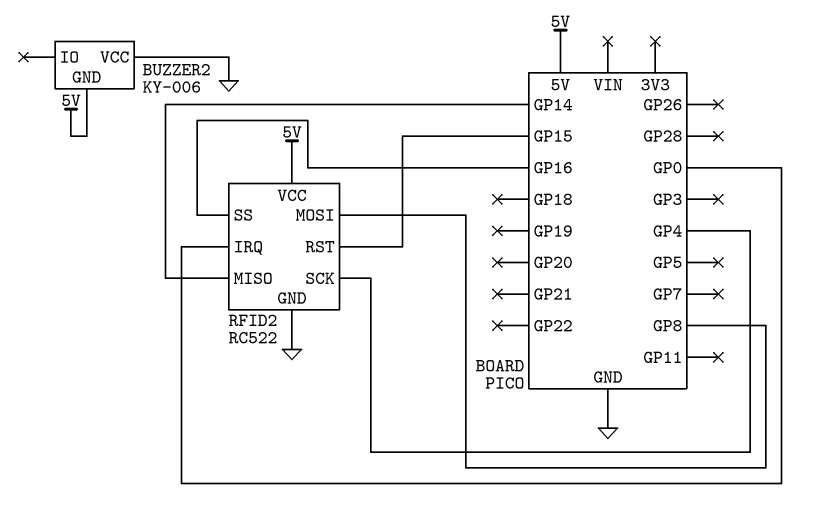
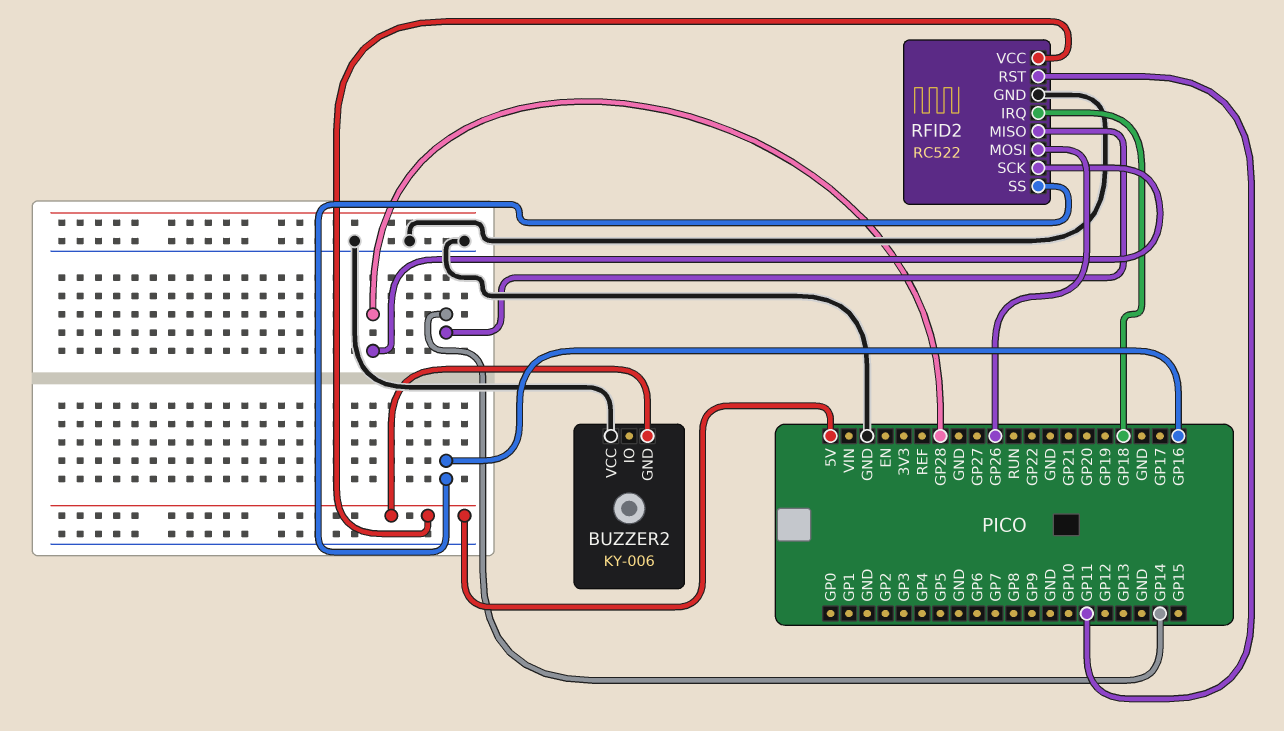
RFID2 pin IRQ: GP0 -> GP18
RFID2 pin MOSI: GP8 -> GP26
RFID2 pin RST: GP15 -> GP11
RFID2 pin SCK: GP4 -> GP28

